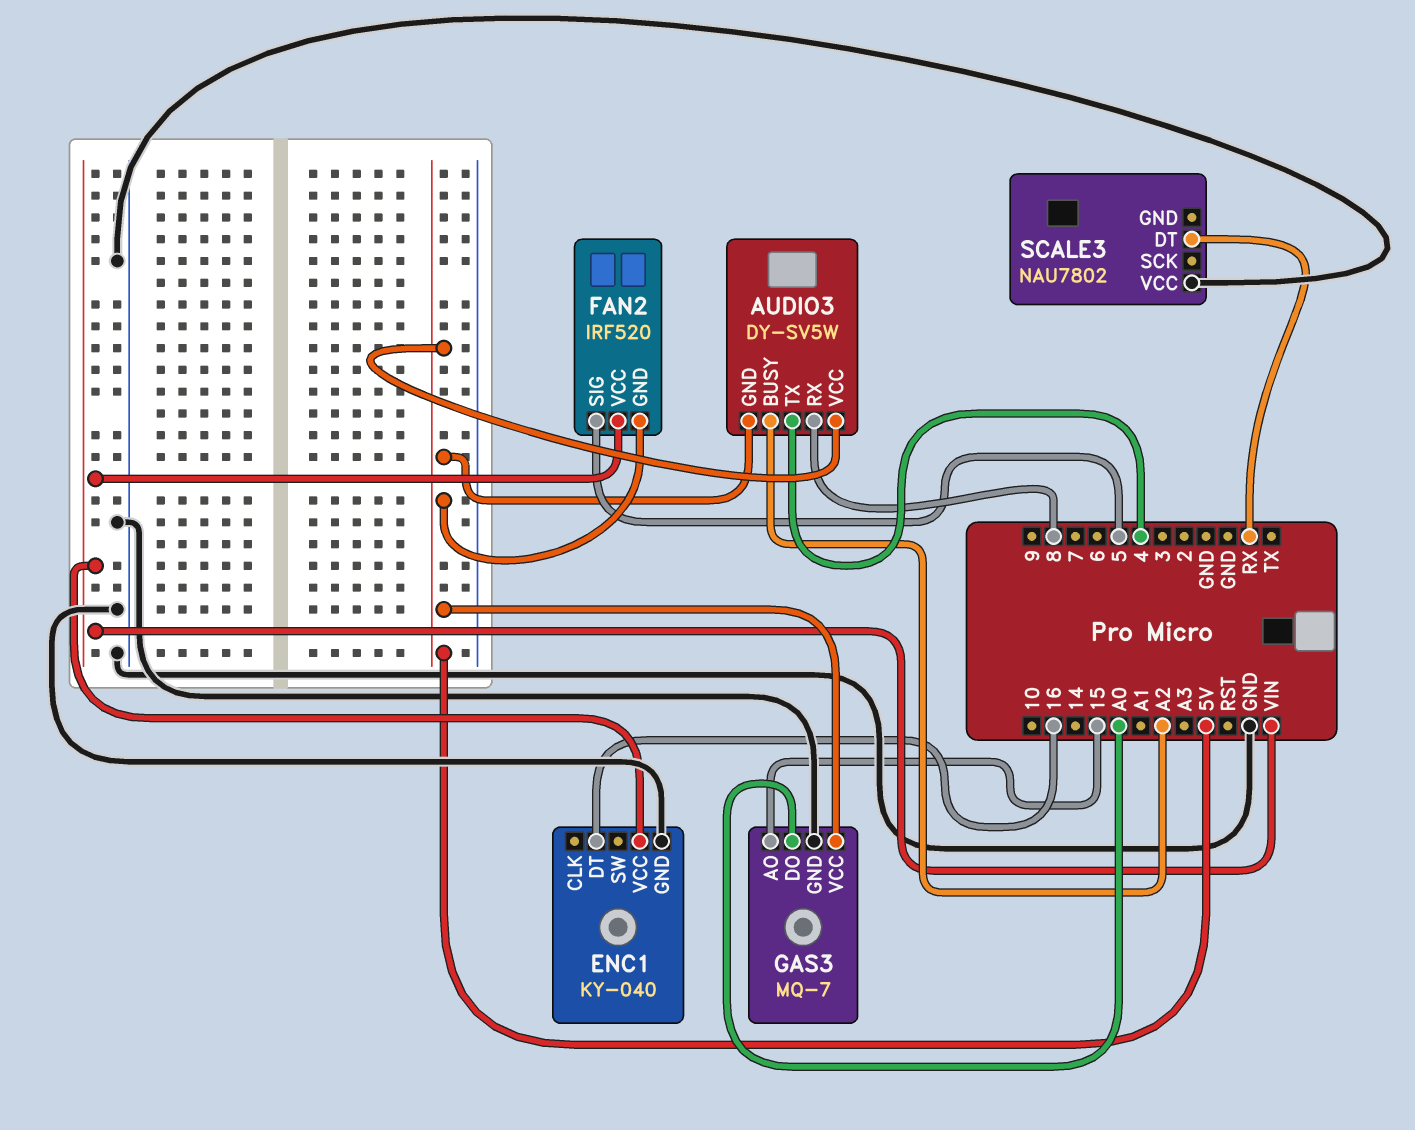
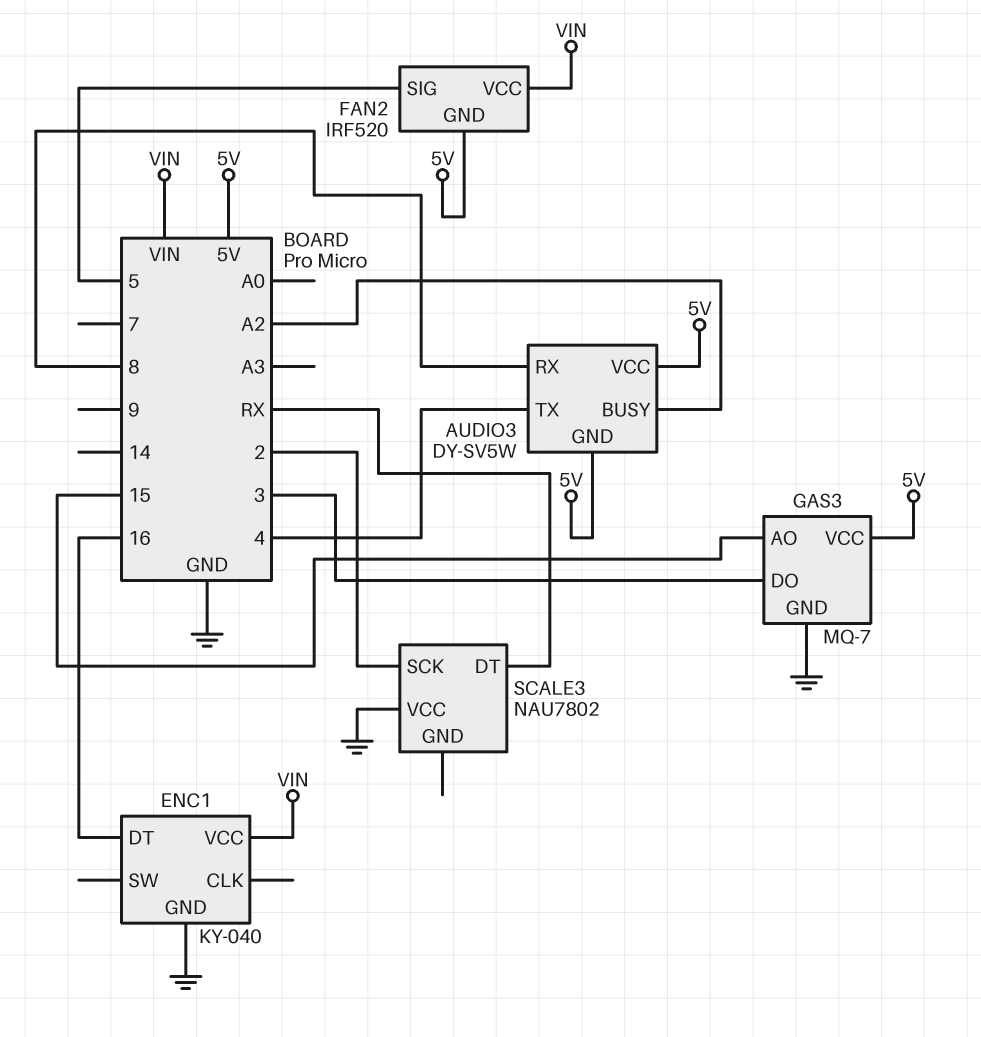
GAS3 pin DO: A0 -> 3
SCALE3 pin SCK: none -> 2

